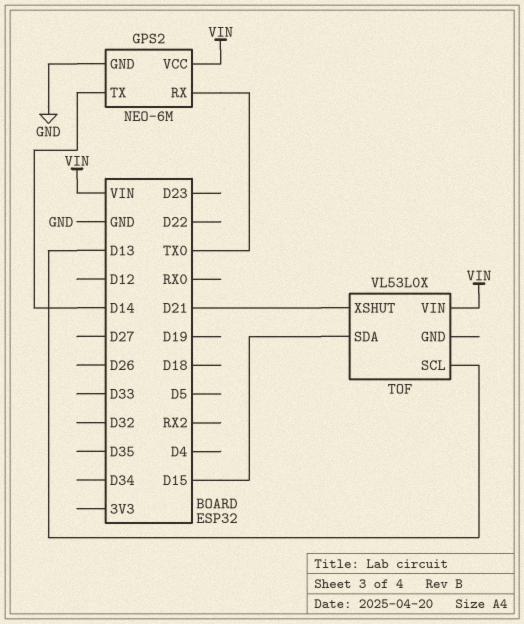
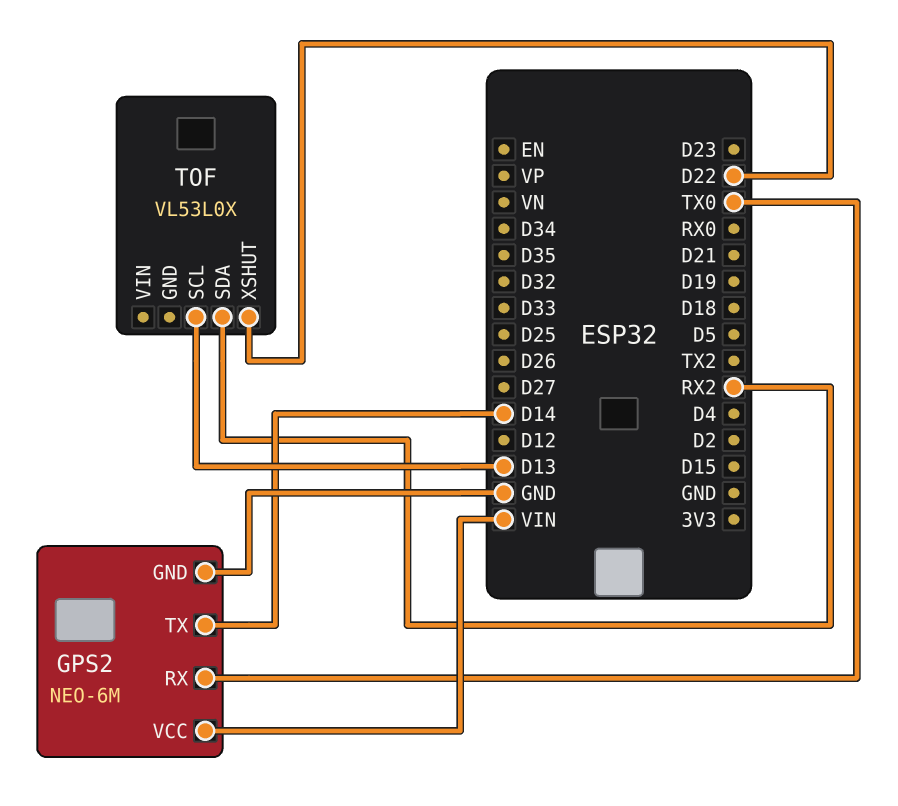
TOF pin SDA: D15 -> RX2
TOF pin VIN: VIN -> none
TOF pin XSHUT: D21 -> D22

